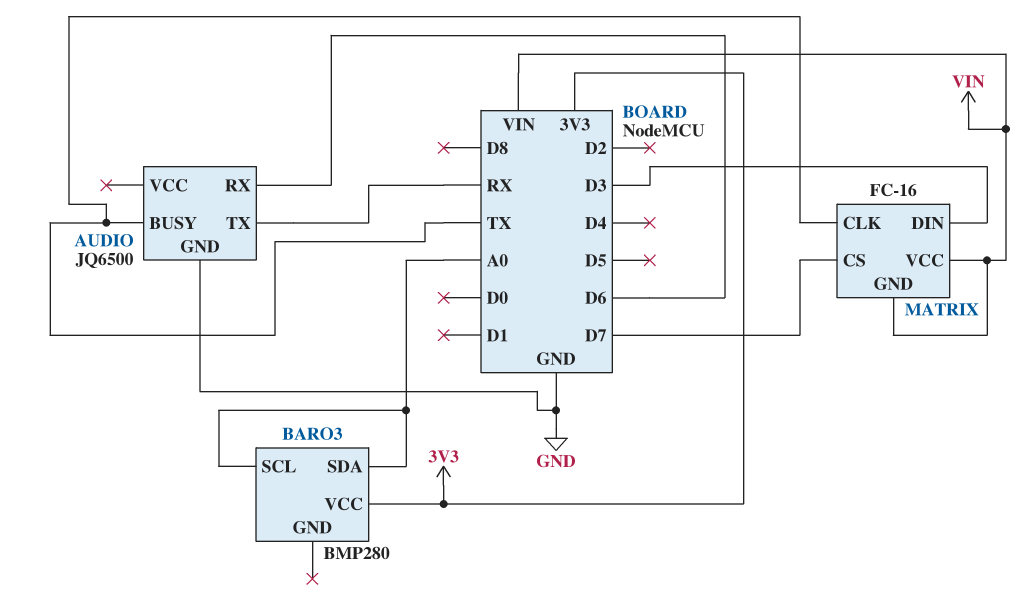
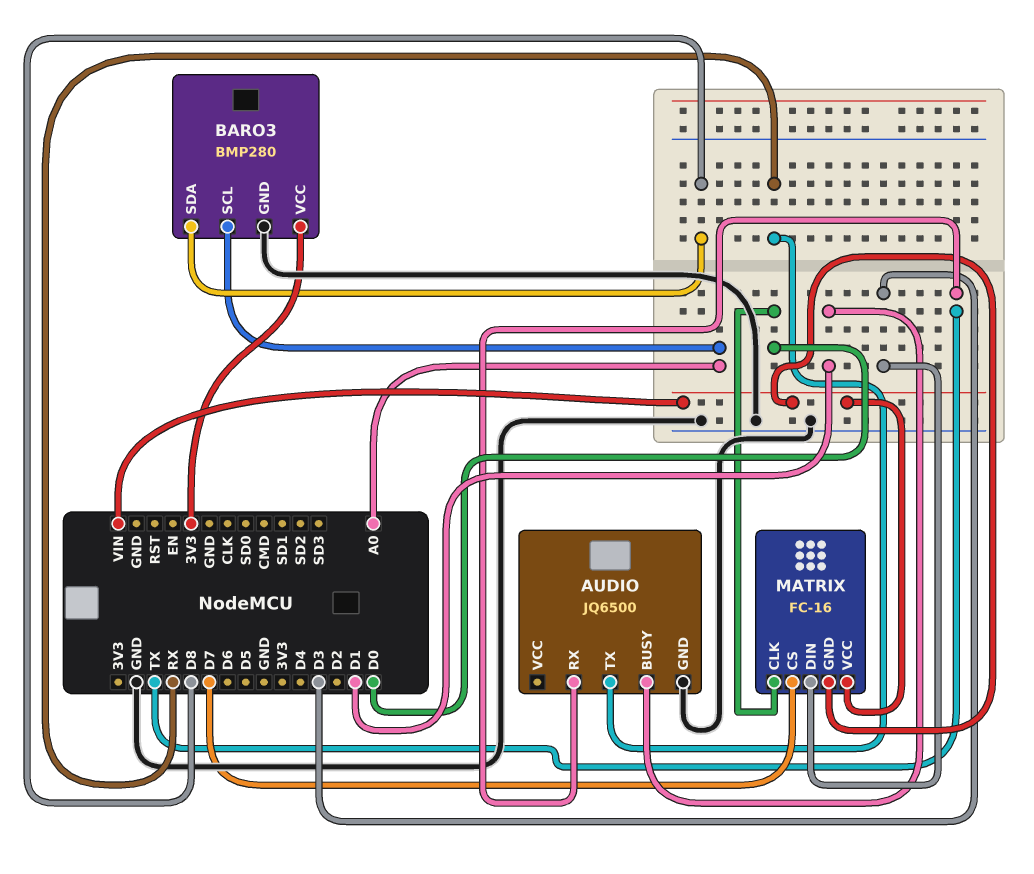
AUDIO pin BUSY: TX -> D1
AUDIO pin RX: D6 -> TX
BARO3 pin GND: none -> GND
BARO3 pin SDA: A0 -> D8
MATRIX pin CLK: TX -> D0

